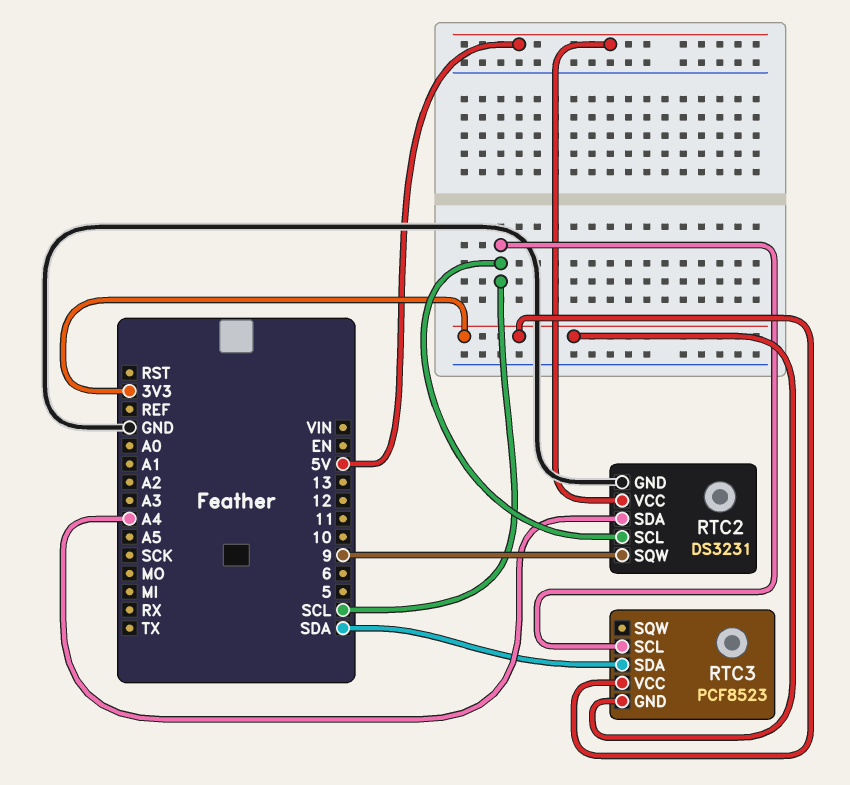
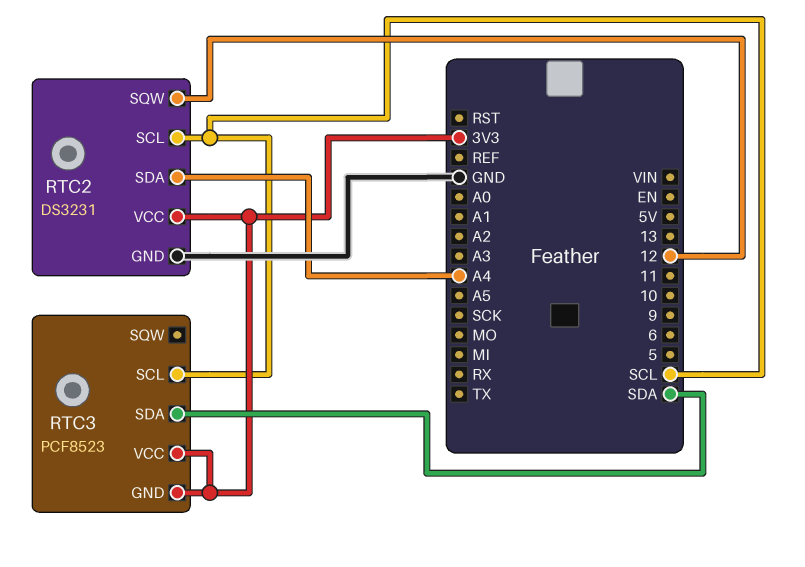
RTC2 pin SQW: 9 -> 12
RTC2 pin VCC: 5V -> 3V3

